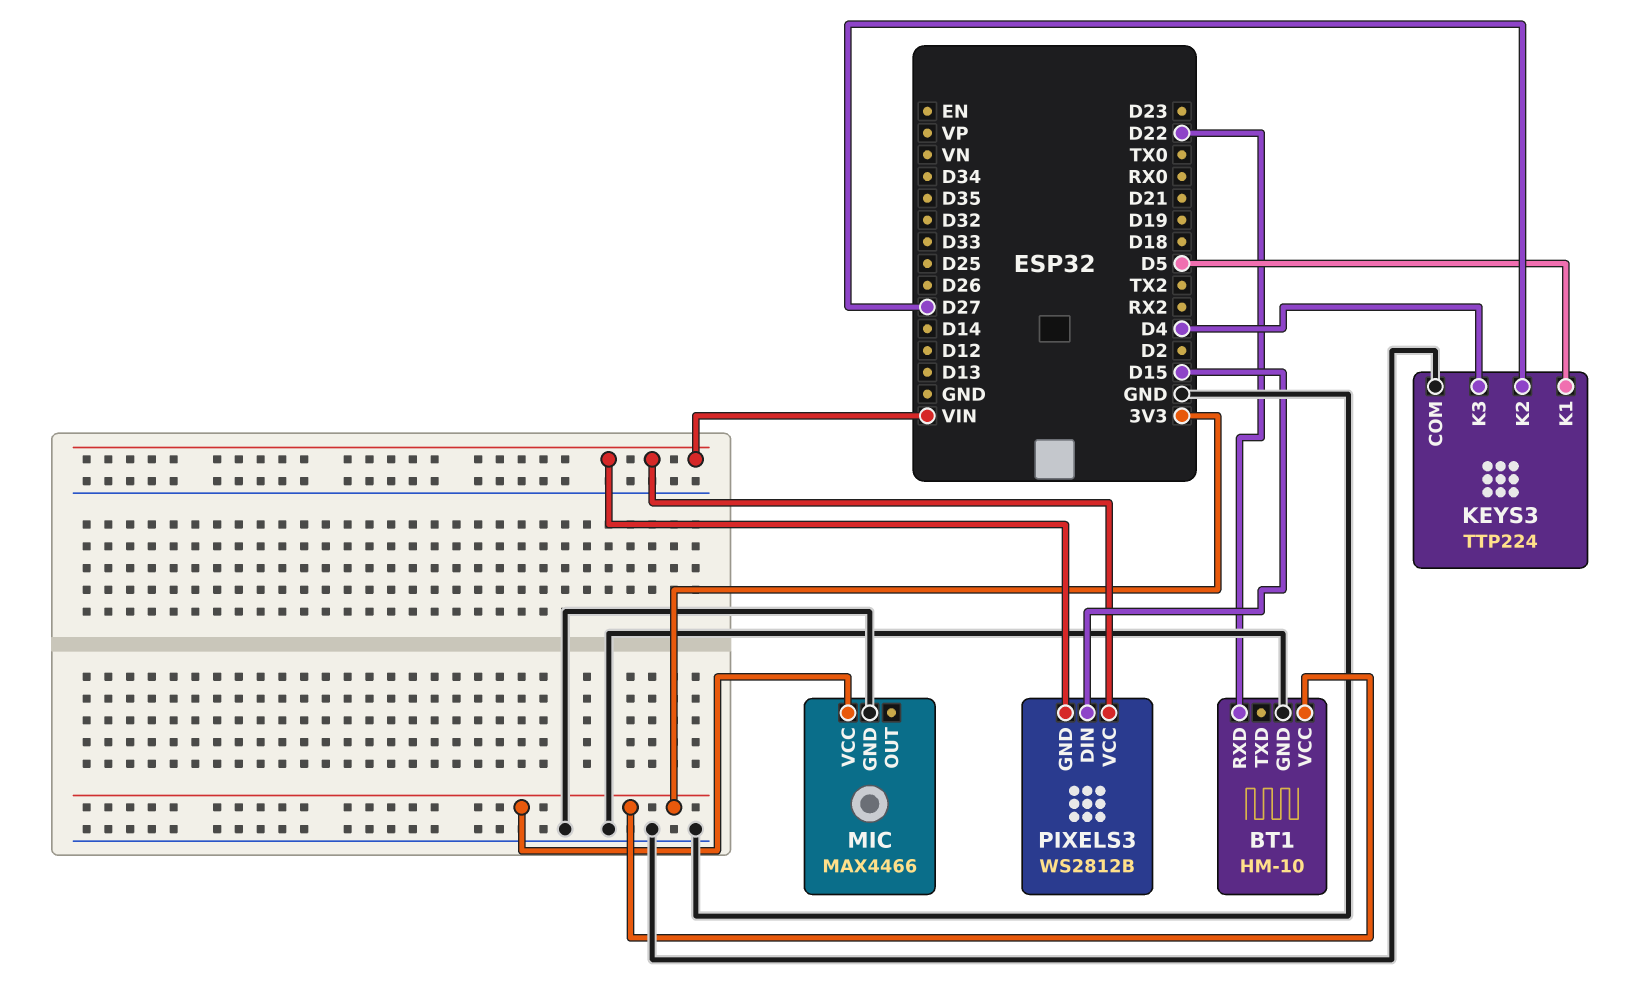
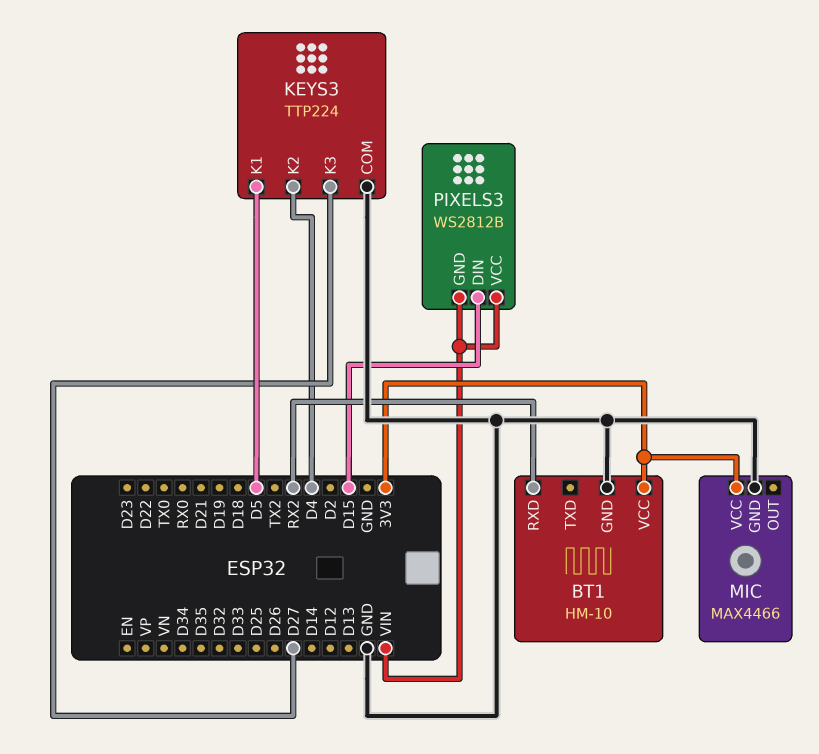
BT1 pin RXD: D22 -> RX2
KEYS3 pin K2: D27 -> D4
KEYS3 pin K3: D4 -> D27

